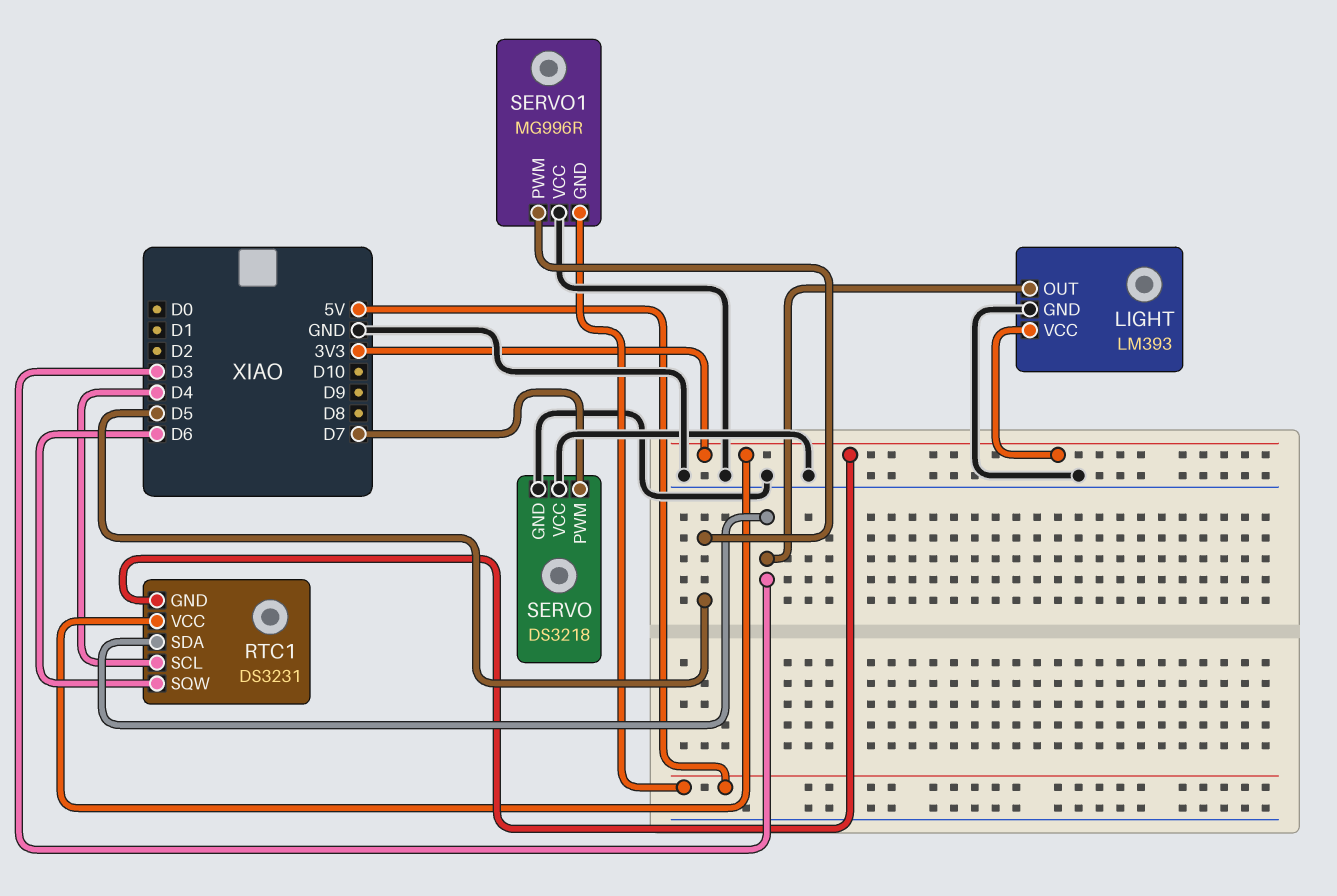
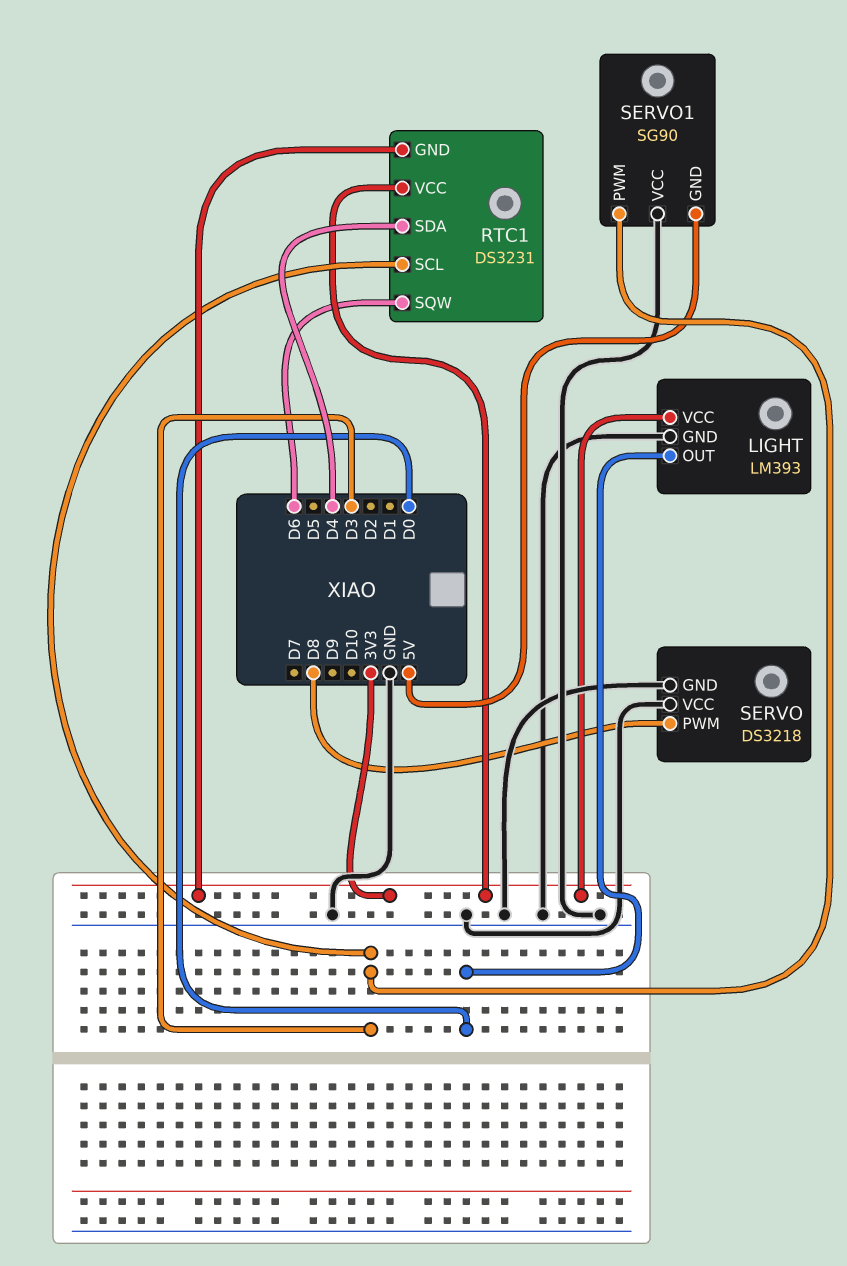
LIGHT pin OUT: D3 -> D0
RTC1 pin SCL: D4 -> D3
RTC1 pin SDA: D3 -> D4
SERVO pin PWM: D7 -> D8
SERVO1: MG996R -> SG90
SERVO1 pin PWM: D5 -> D3

